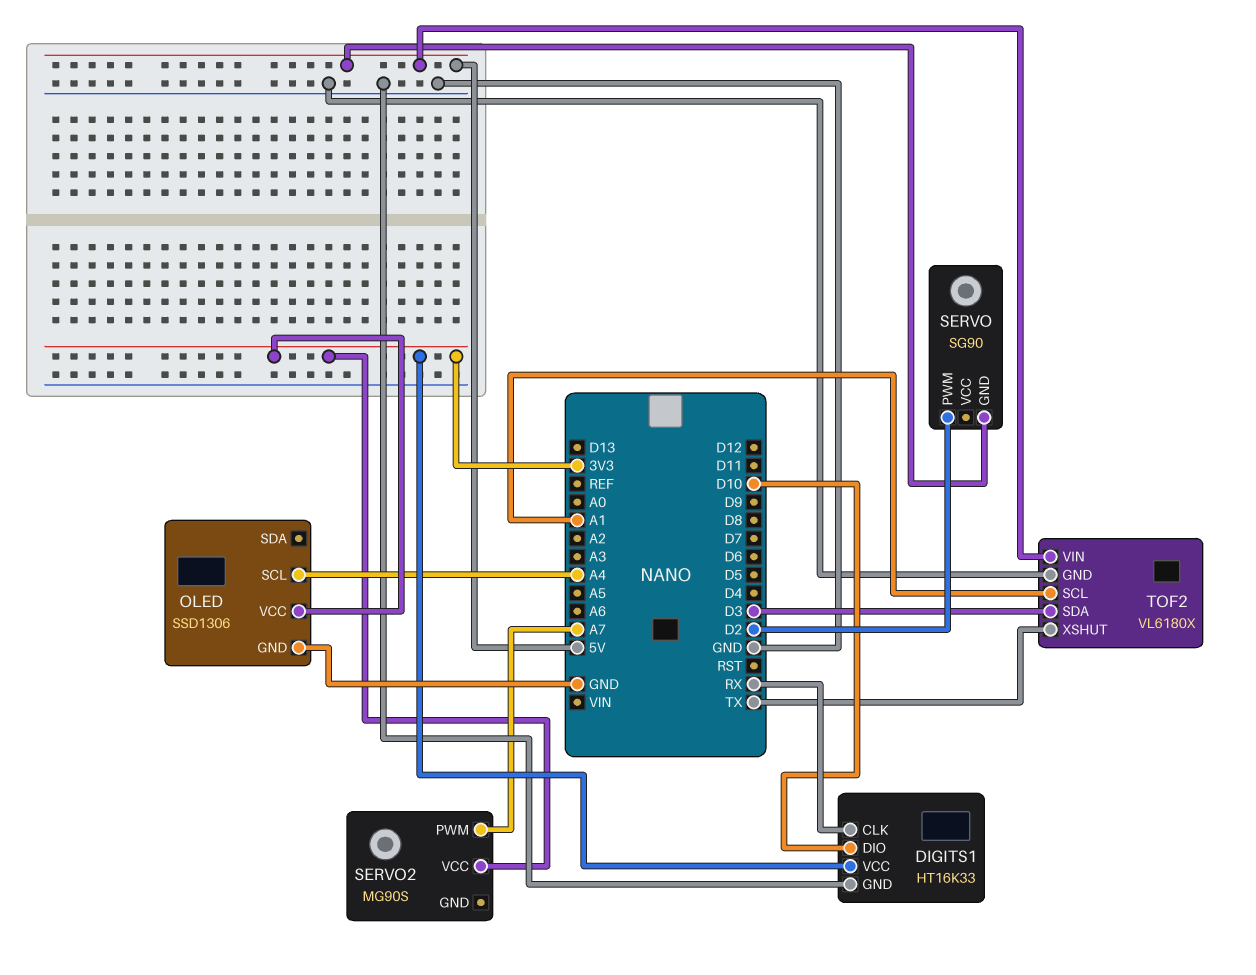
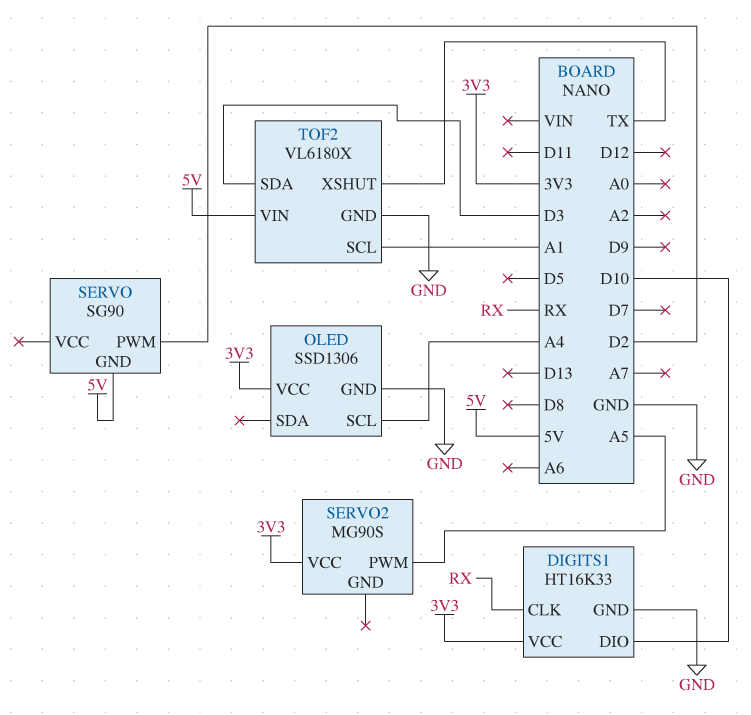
SERVO2 pin PWM: A7 -> A5

